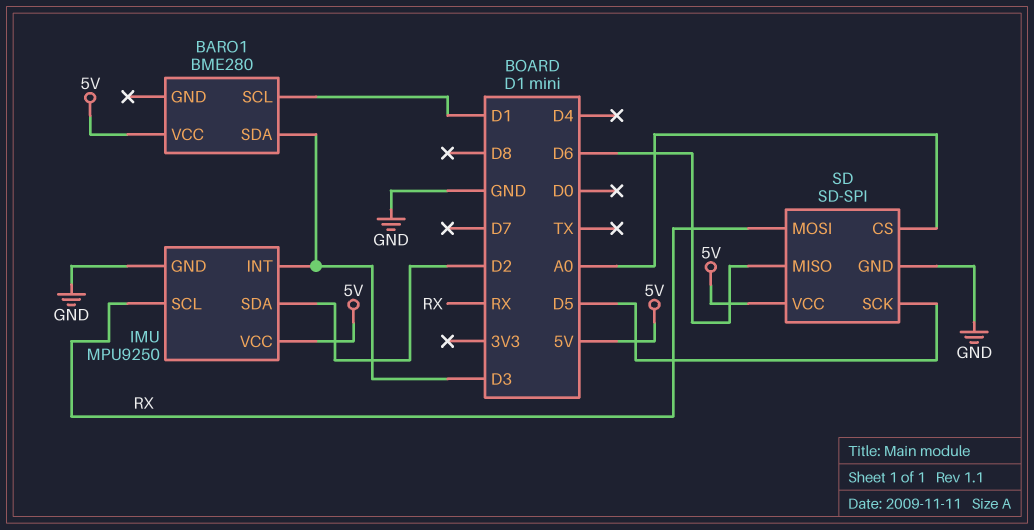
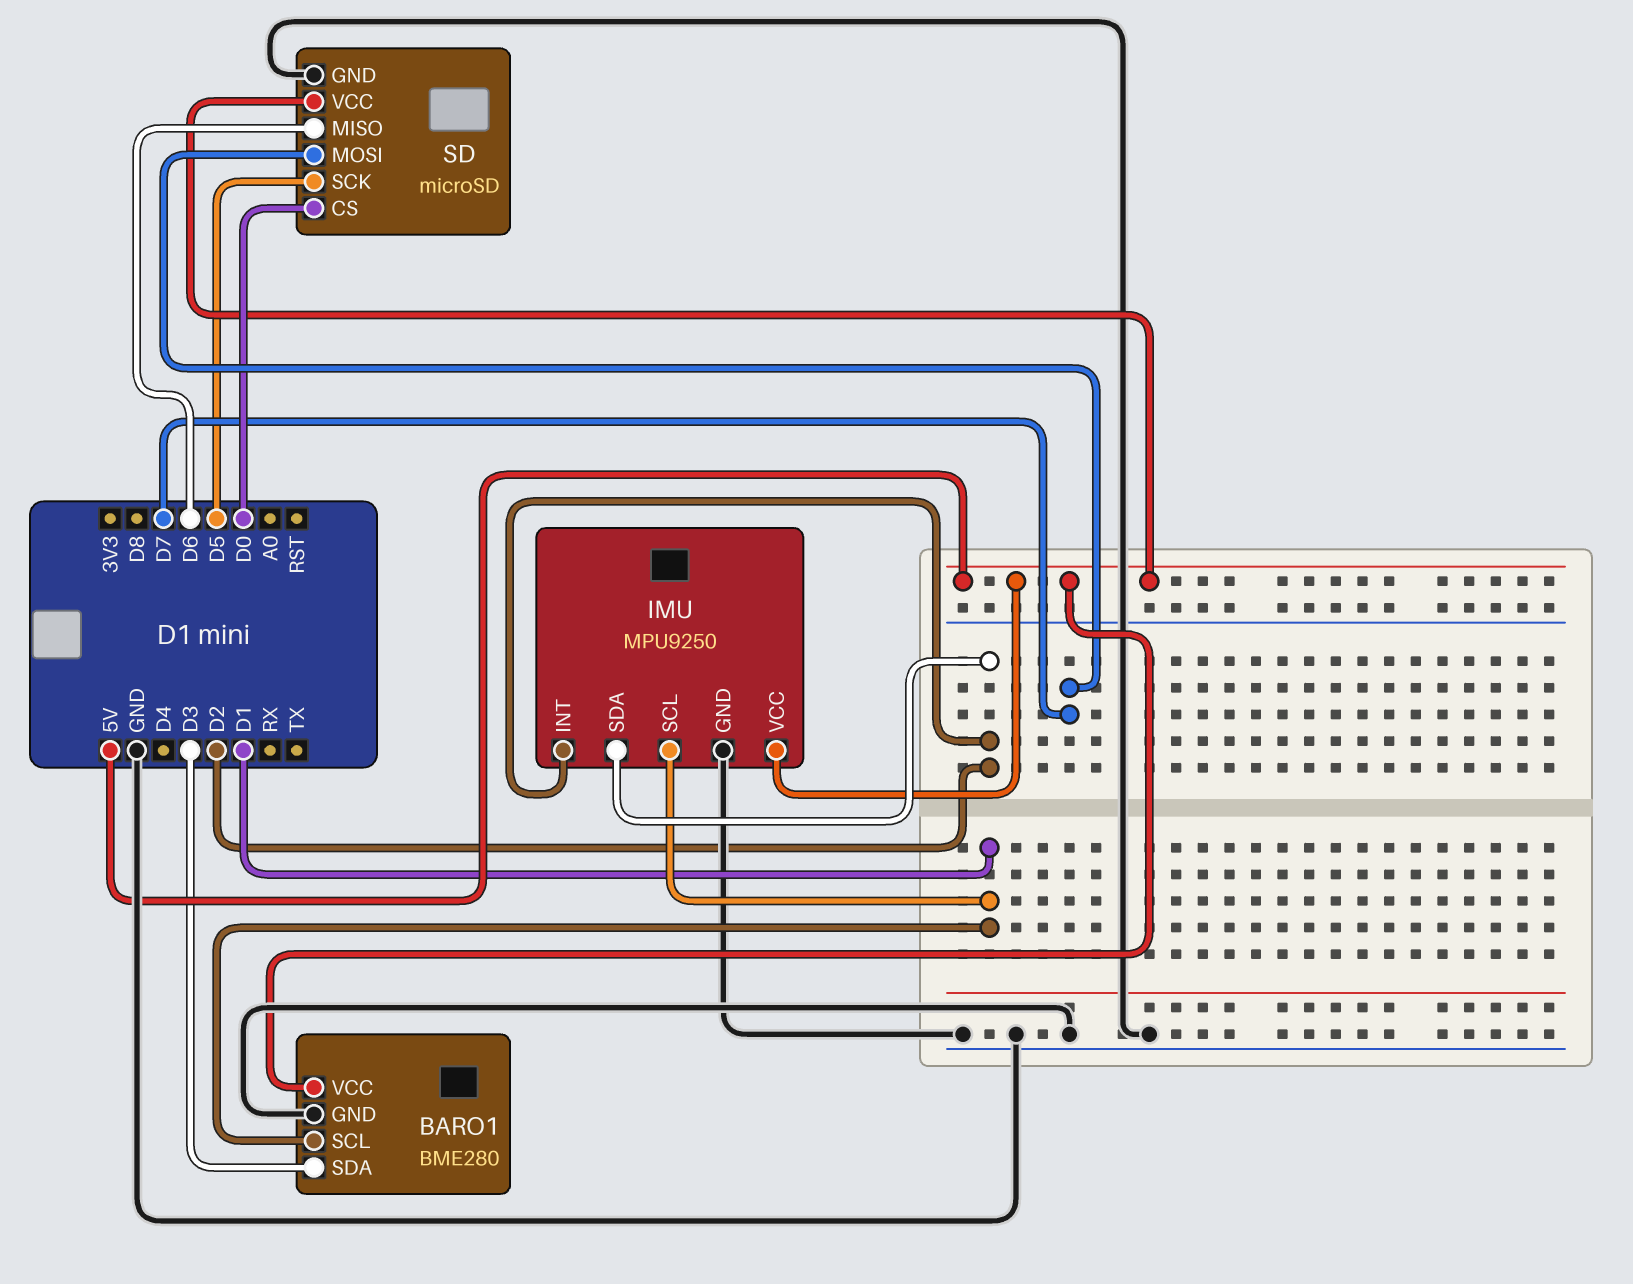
BARO1 pin GND: none -> GND
IMU pin INT: D3 -> D2
IMU pin SCL: RX -> D1
SD: SD-SPI -> microSD
SD pin CS: A0 -> D0
SD pin MOSI: RX -> D7

